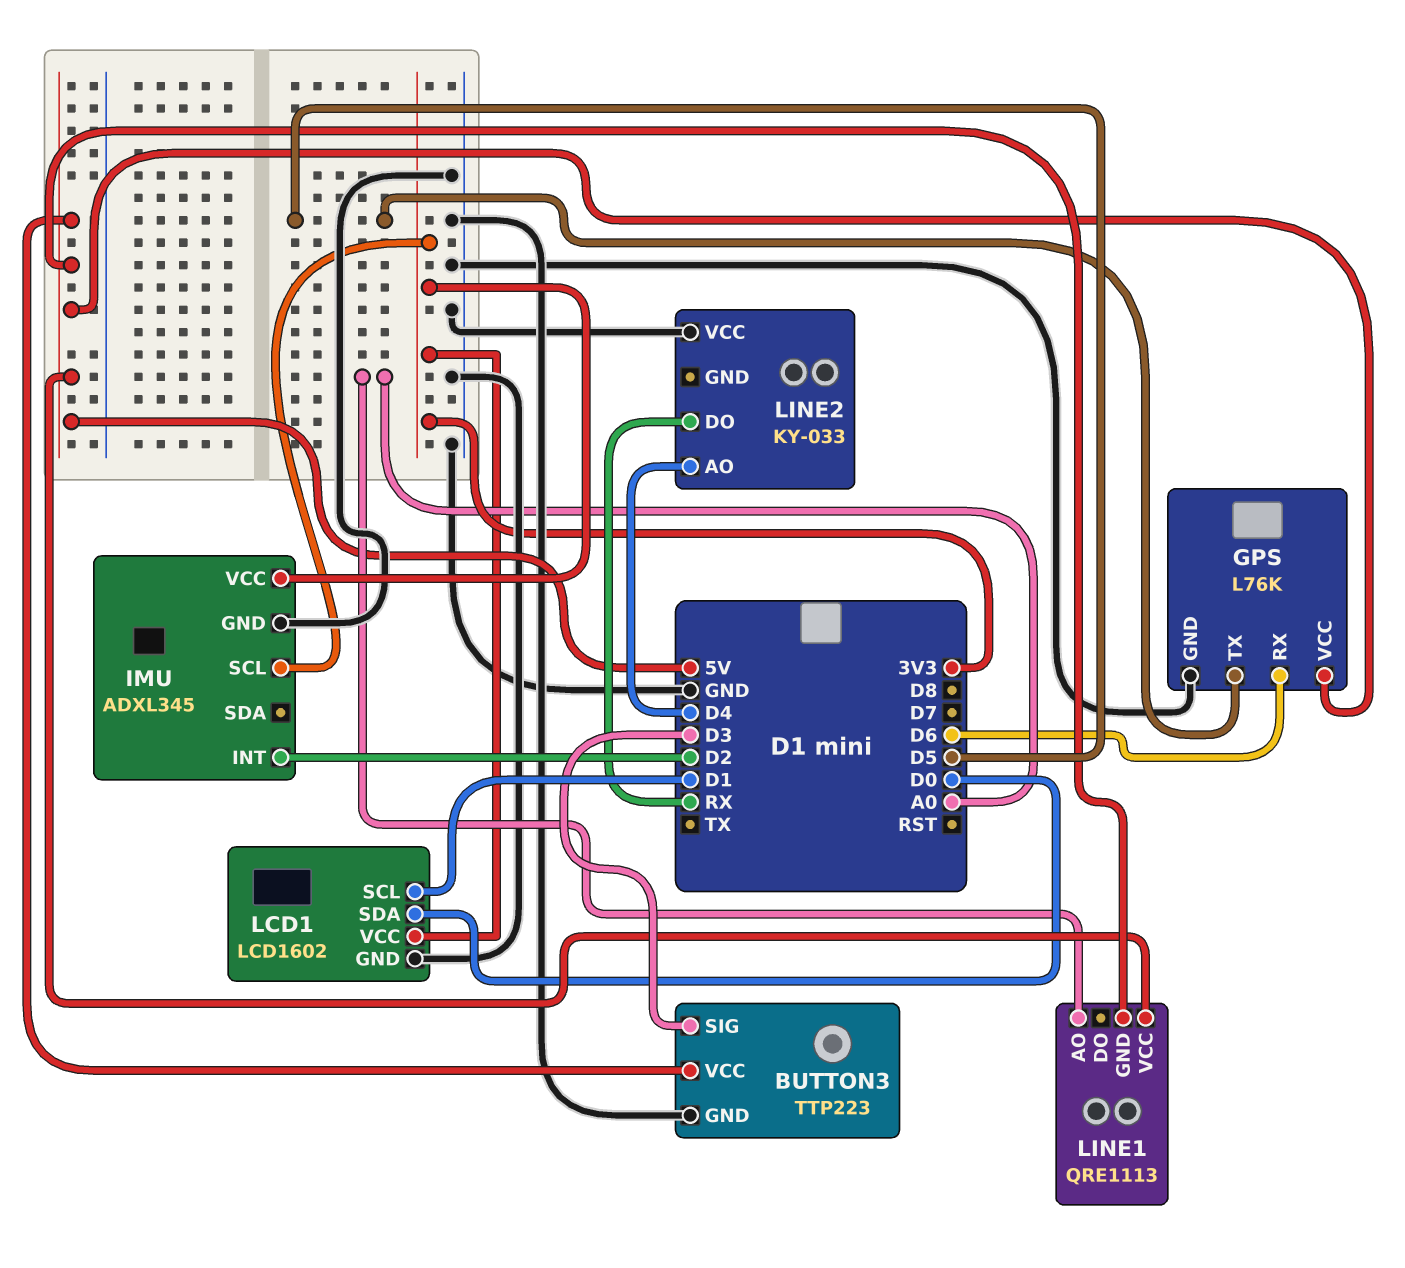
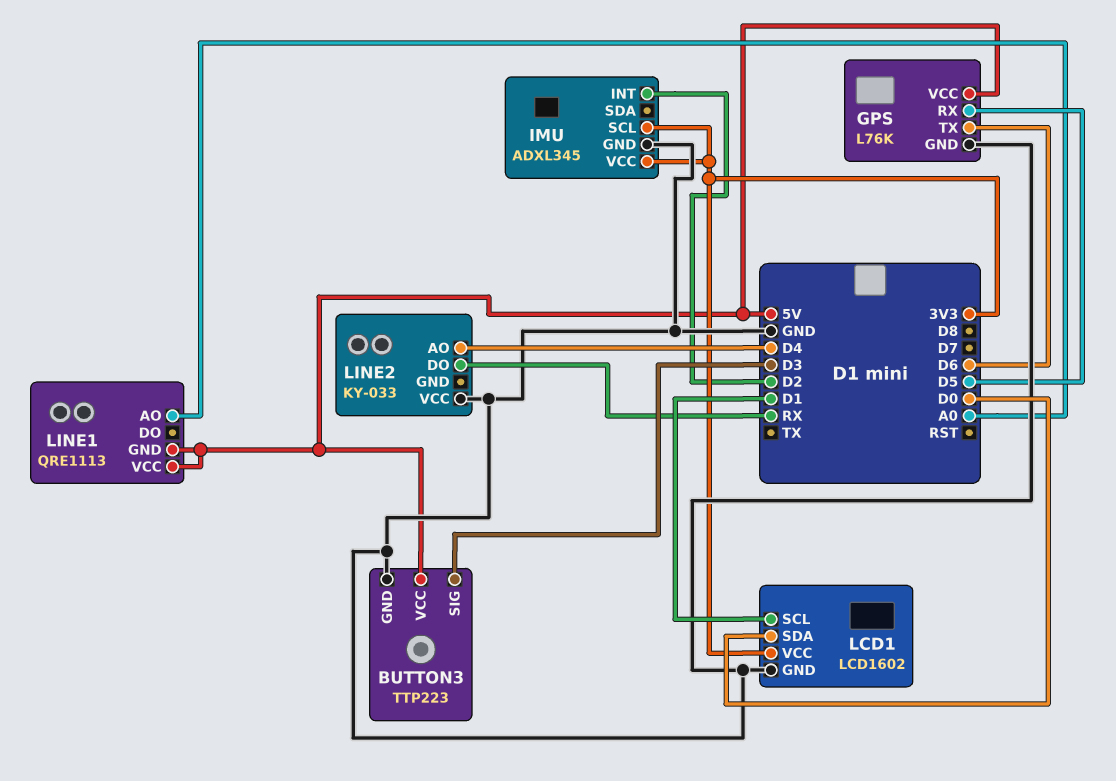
GPS pin RX: D6 -> D5
GPS pin TX: D5 -> D6

